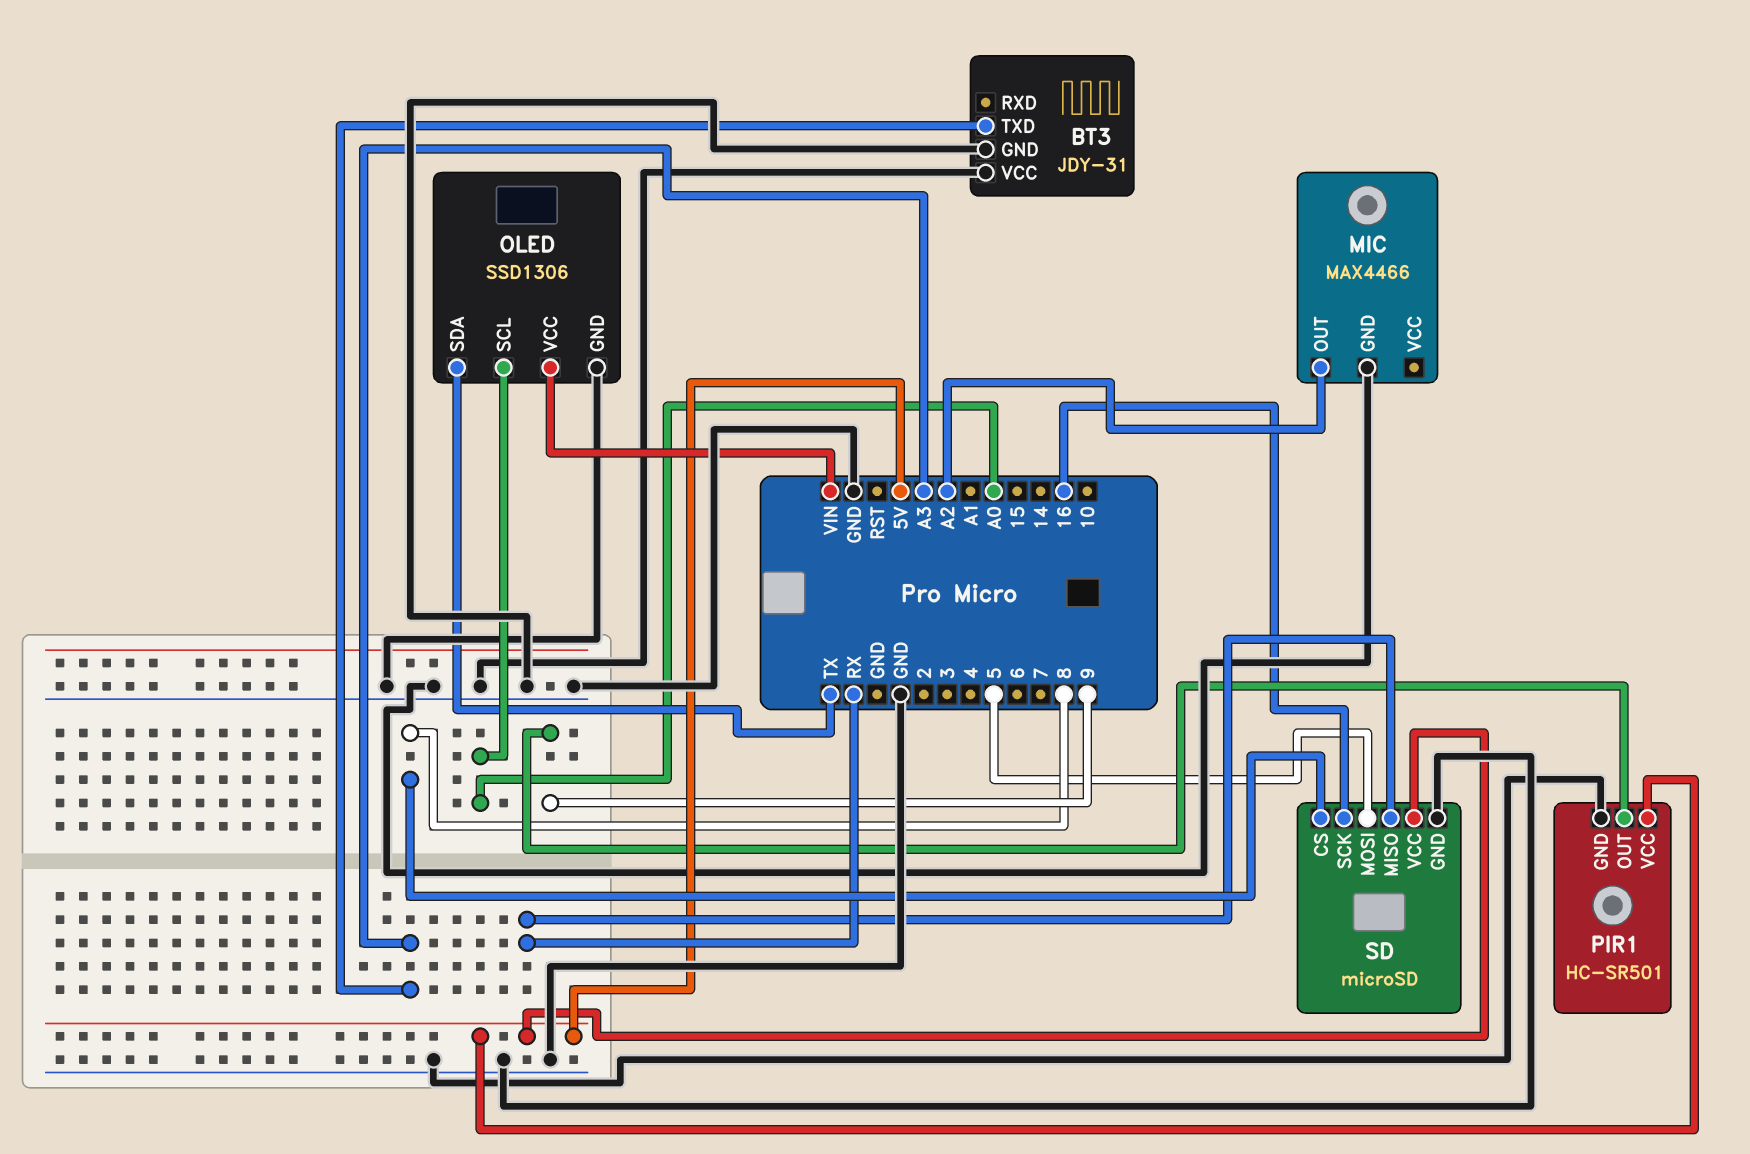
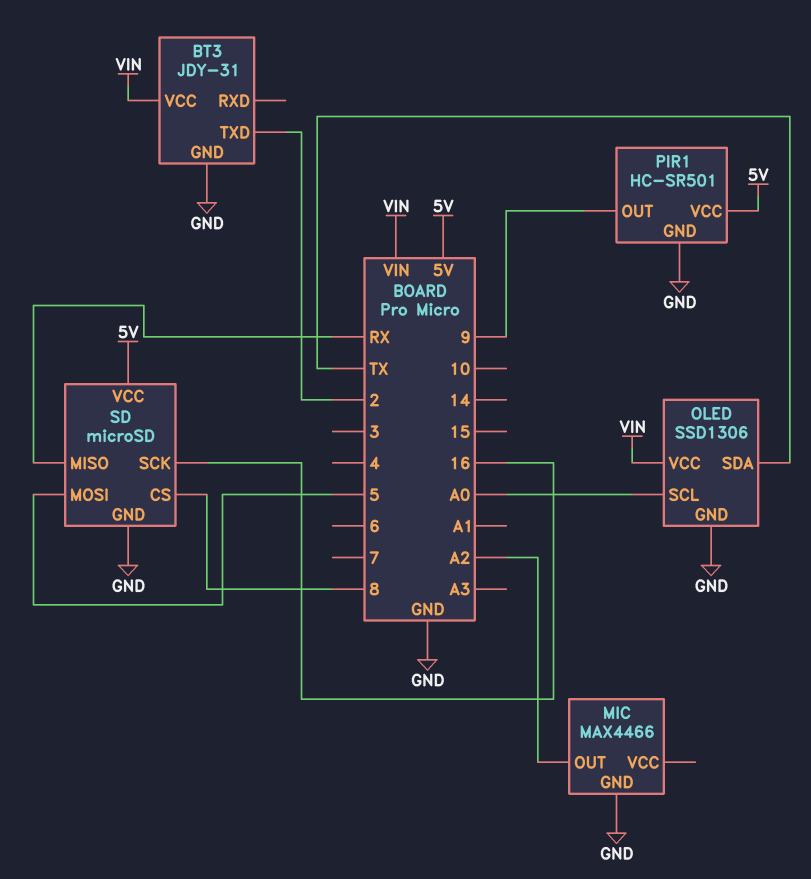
BT3 pin TXD: A3 -> 2
BT3 pin VCC: GND -> VIN

